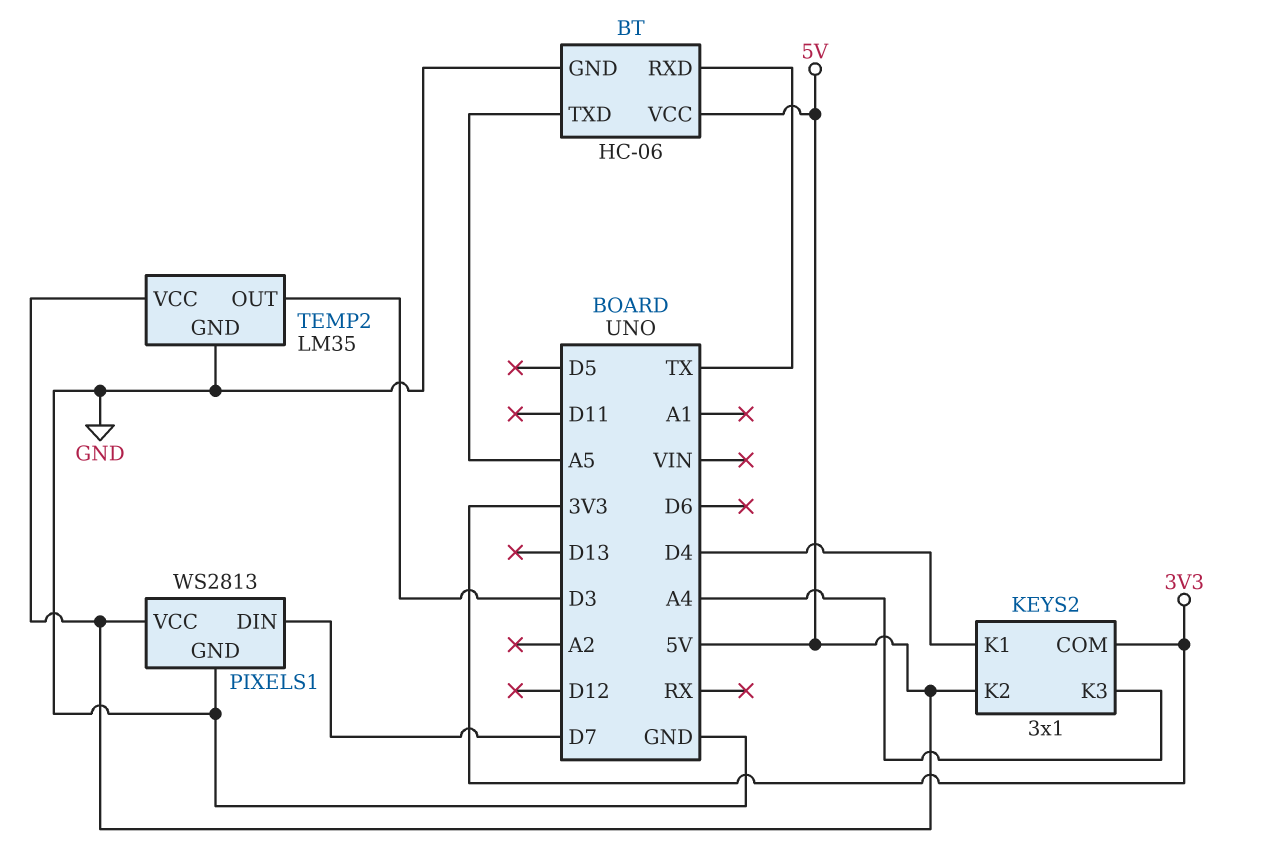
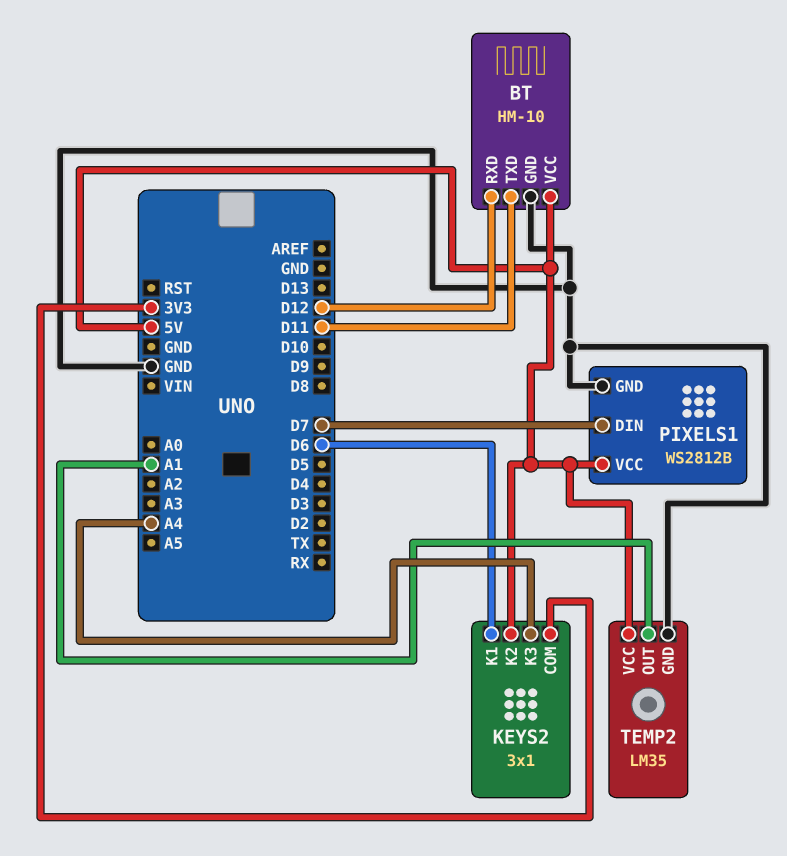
BT: HC-06 -> HM-10
BT pin RXD: TX -> D12
BT pin TXD: A5 -> D11
KEYS2 pin K1: D4 -> D6
PIXELS1: WS2813 -> WS2812B
TEMP2 pin OUT: D3 -> A1

